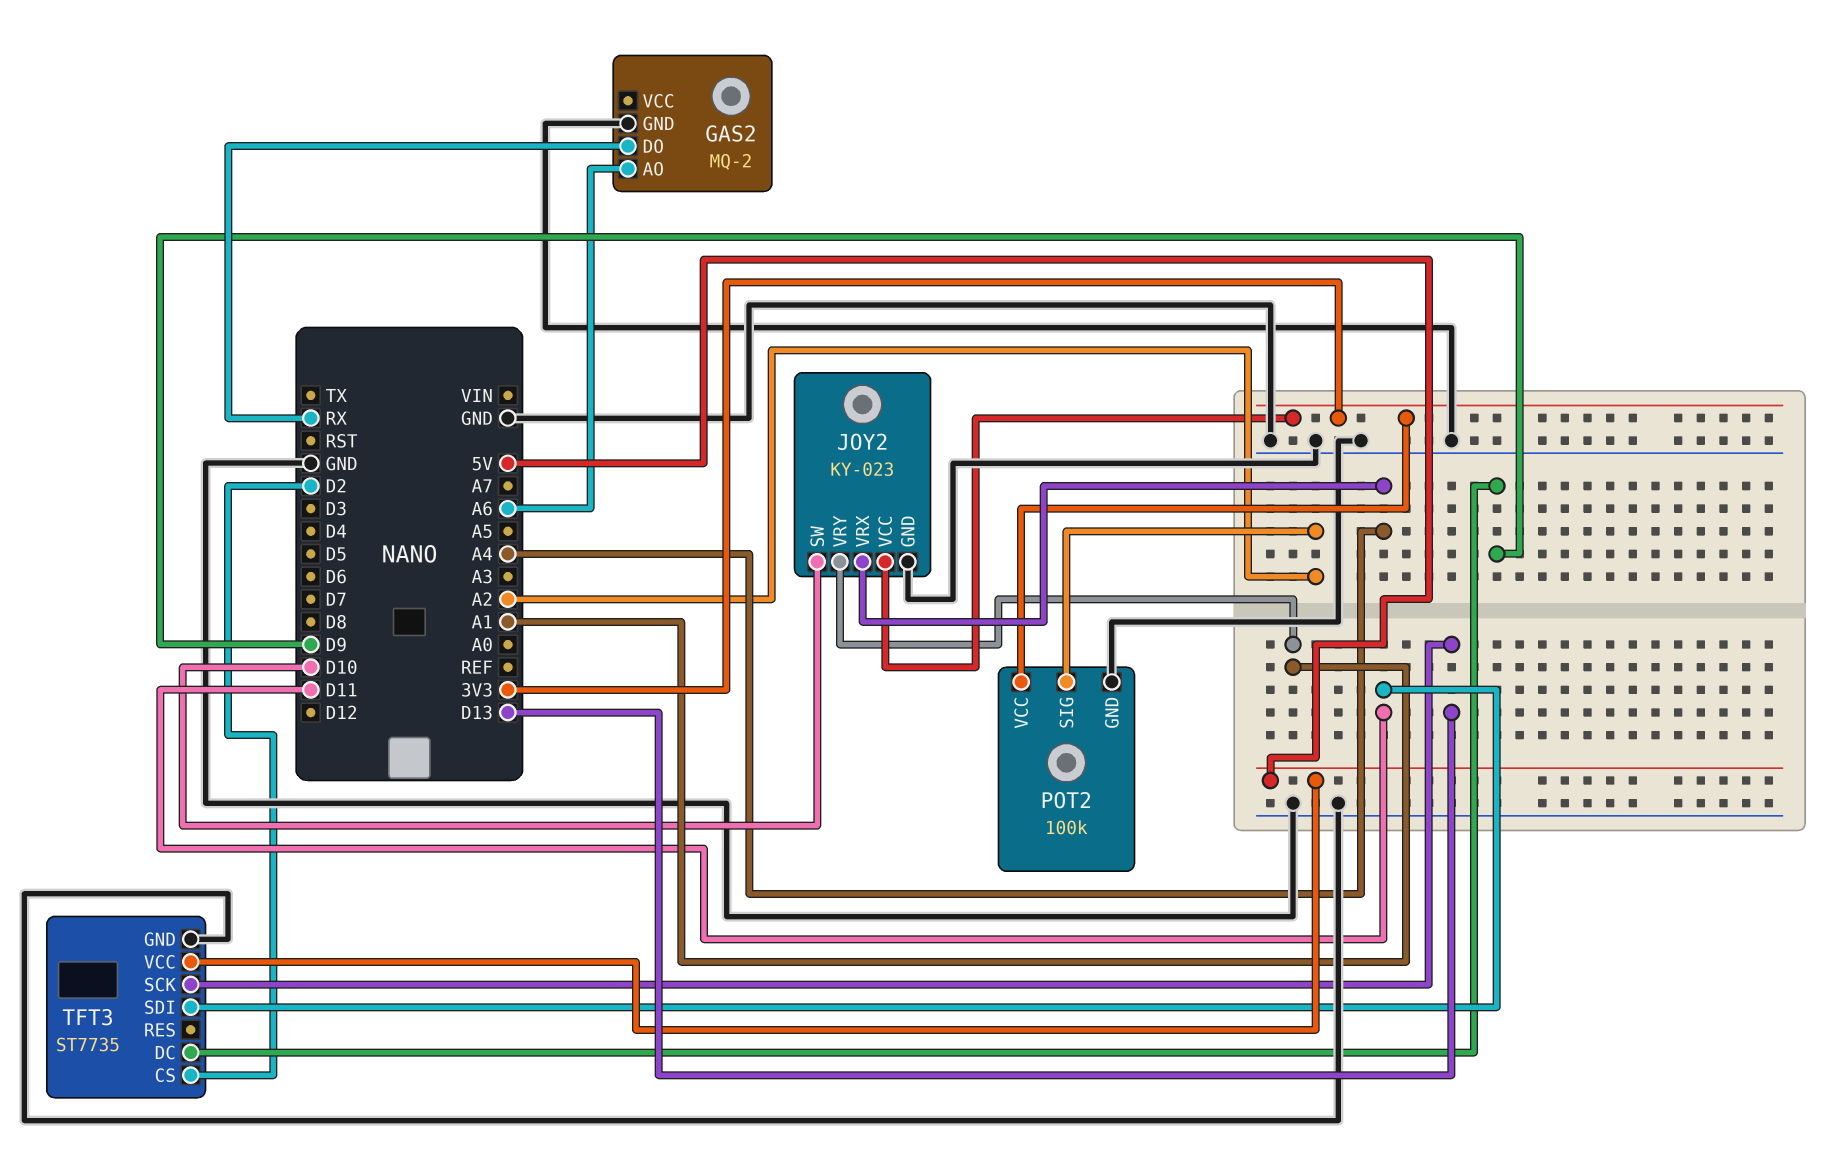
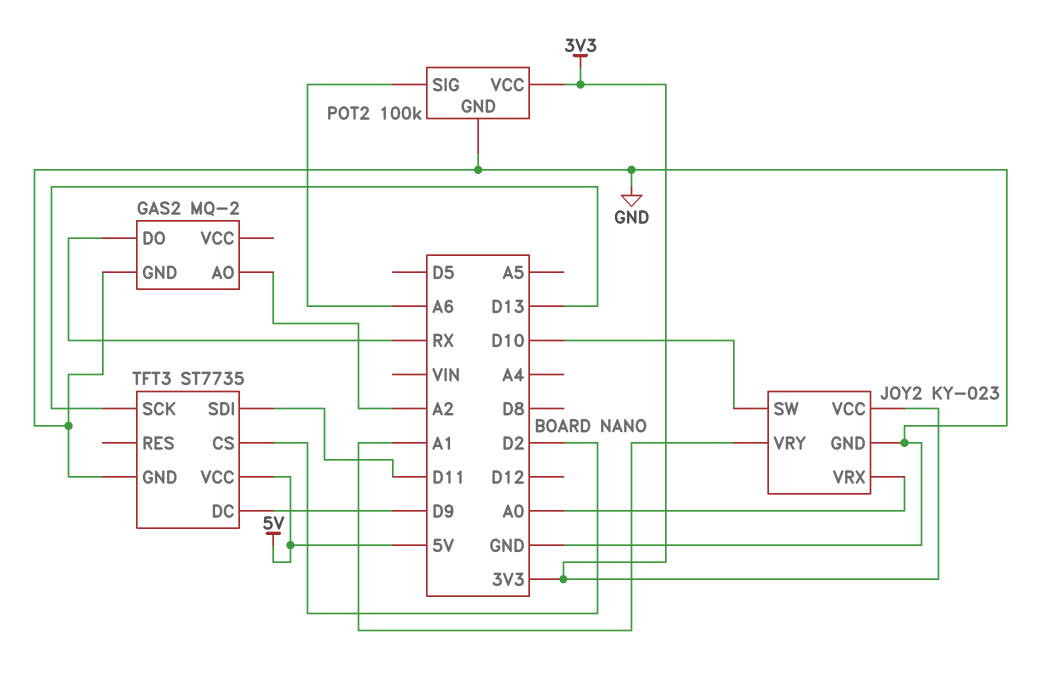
GAS2 pin AO: A6 -> A2
JOY2 pin VRX: A4 -> A0
POT2 pin SIG: A2 -> A6

